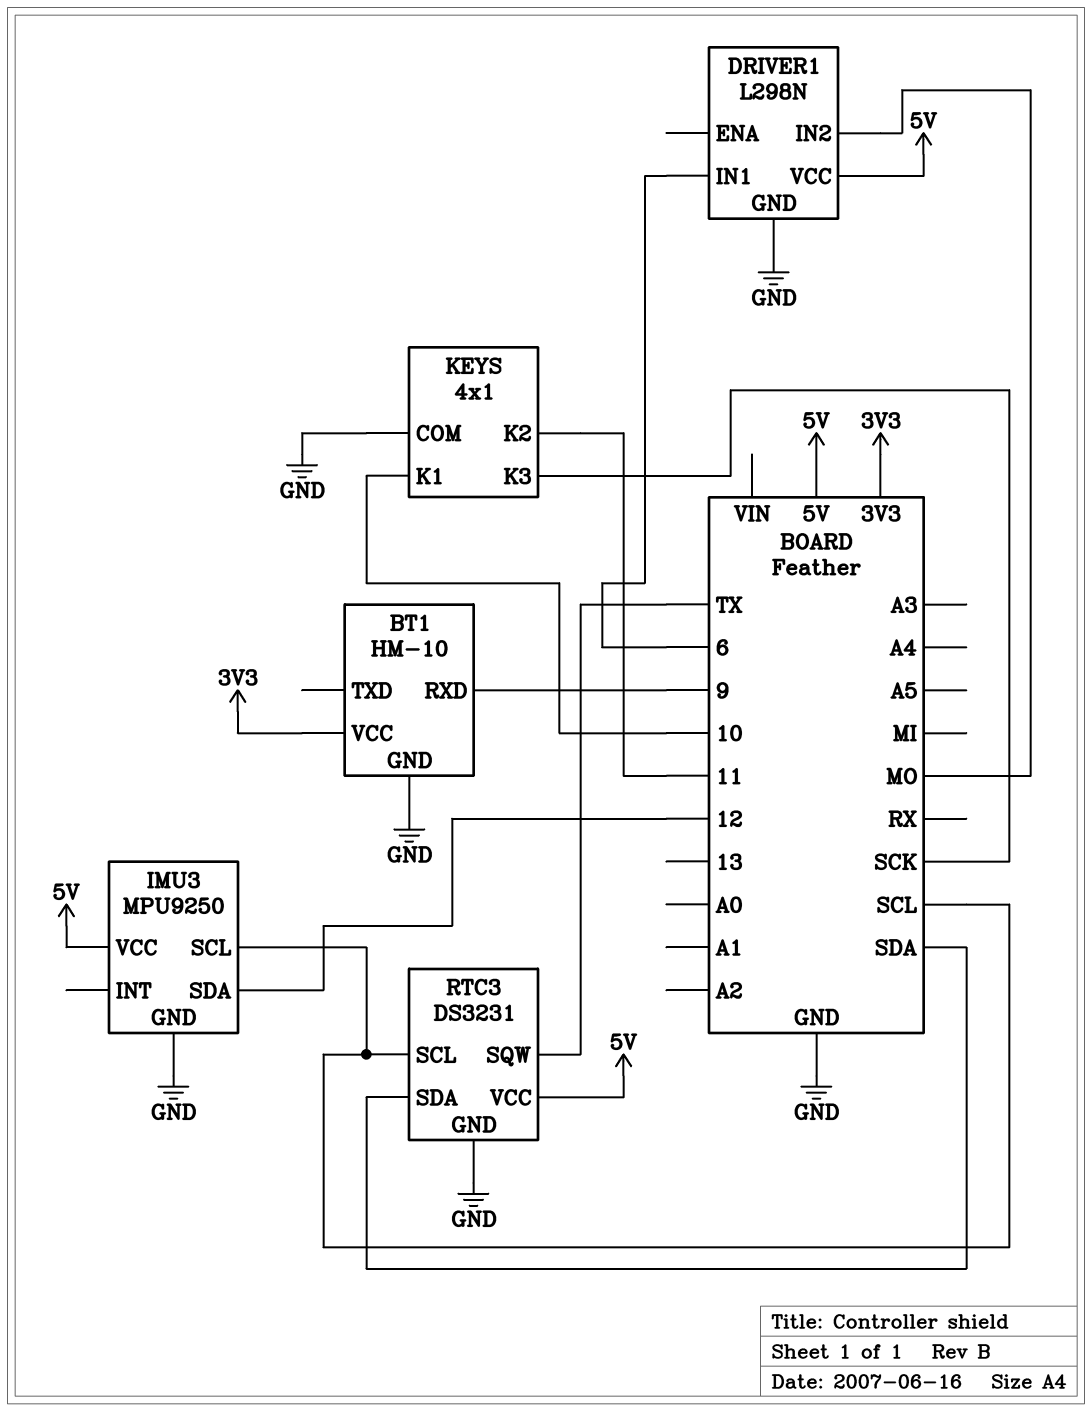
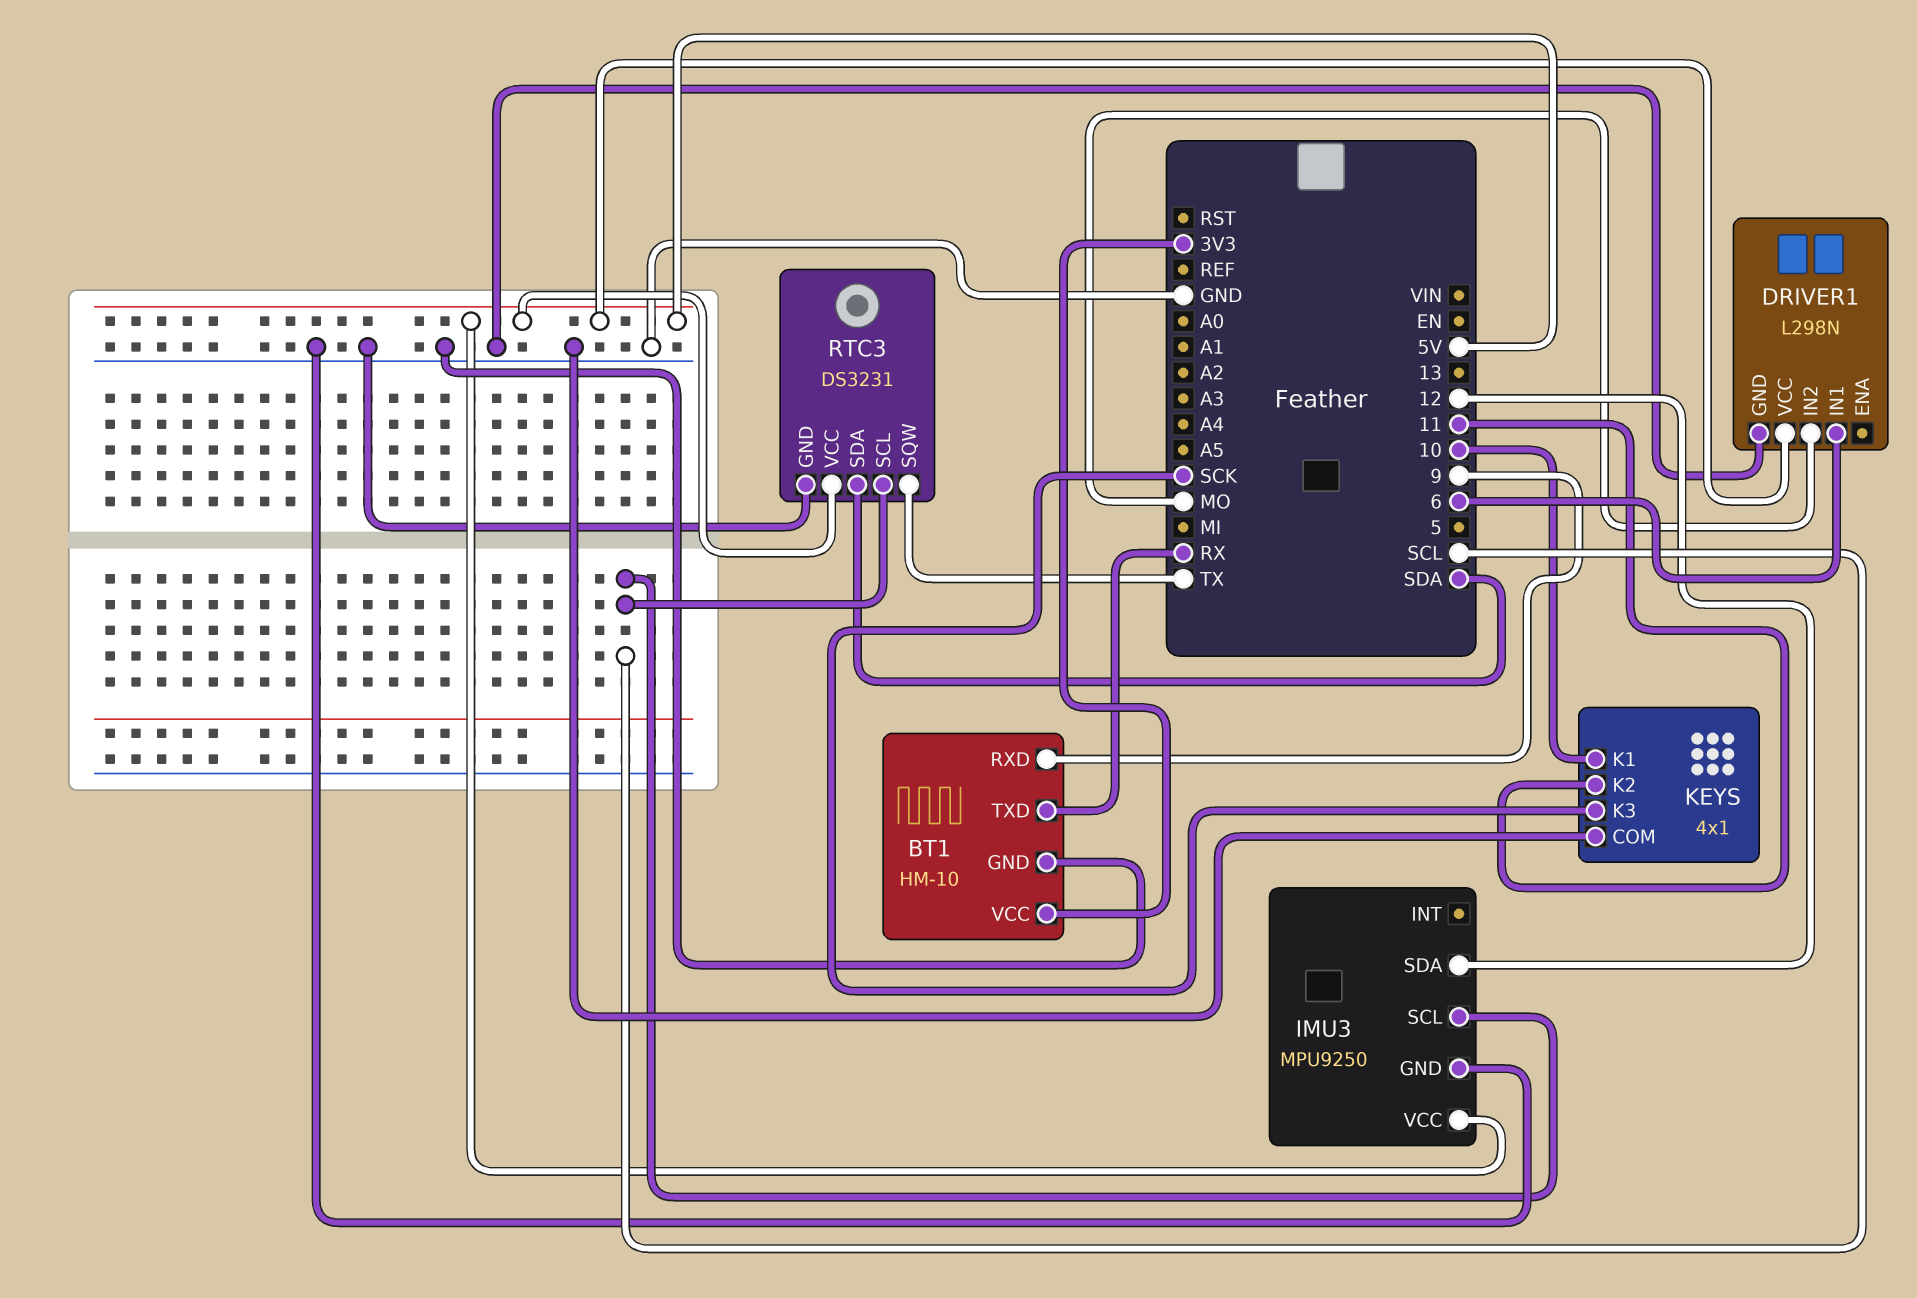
BT1 pin TXD: none -> RX

